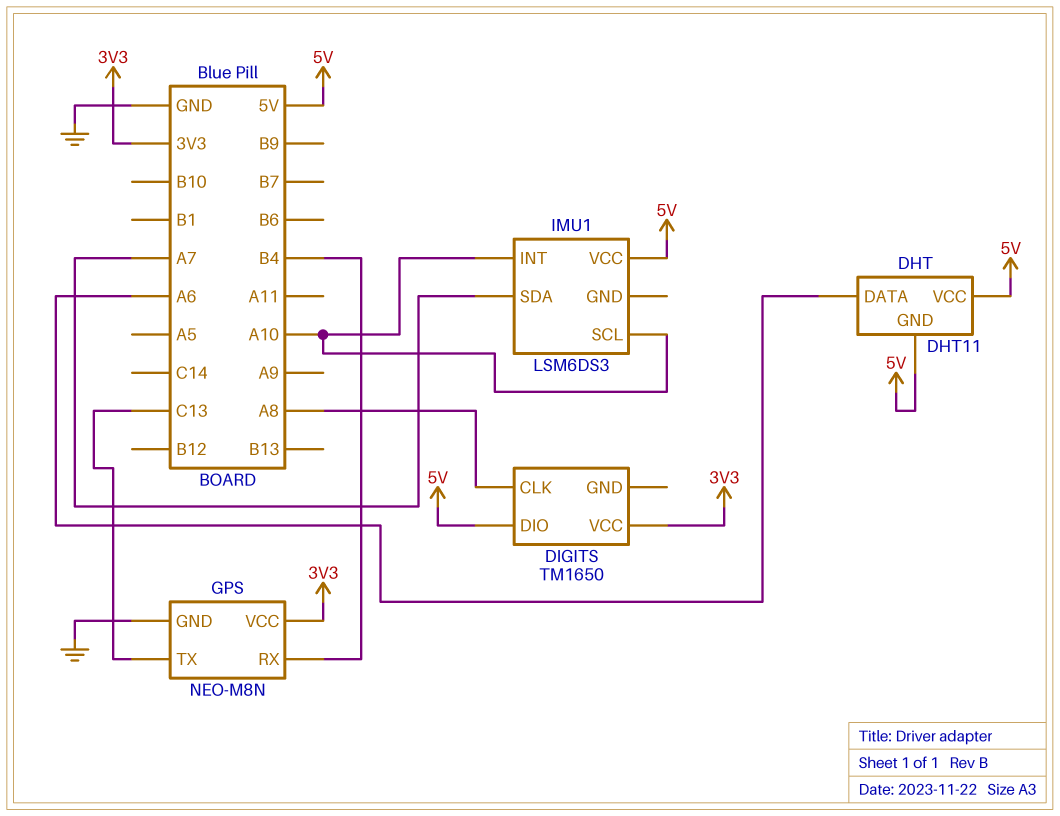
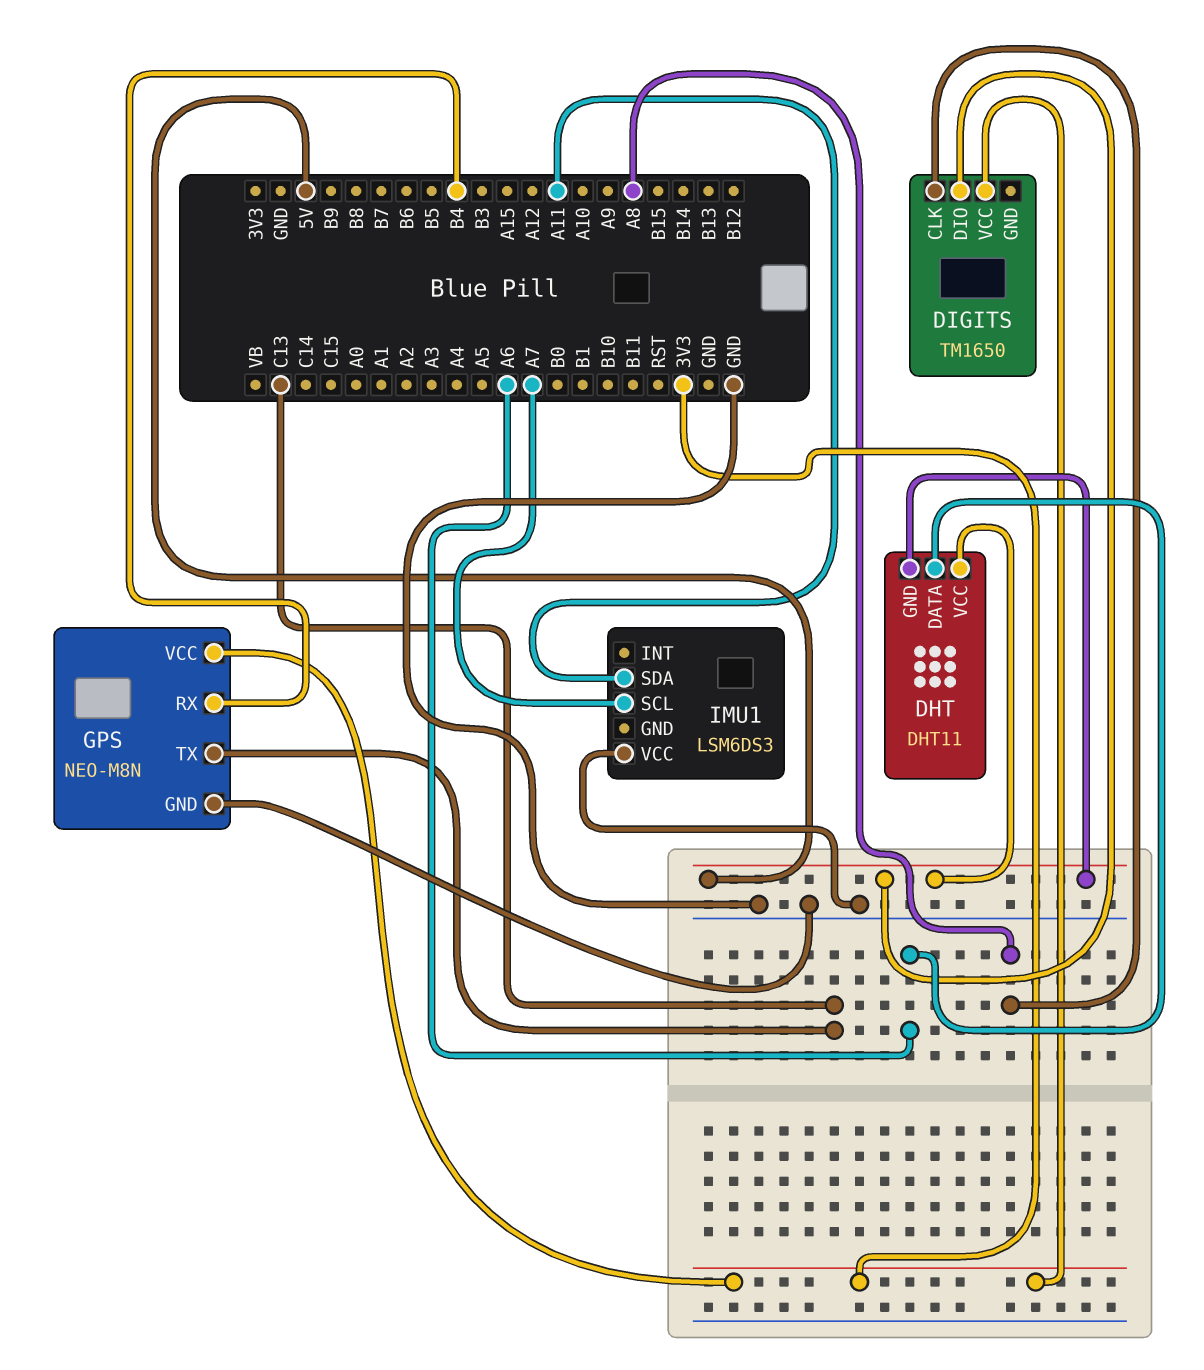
IMU1 pin INT: A10 -> none
IMU1 pin SCL: A10 -> A7
IMU1 pin SDA: A7 -> A11
IMU1 pin VCC: 5V -> GND

